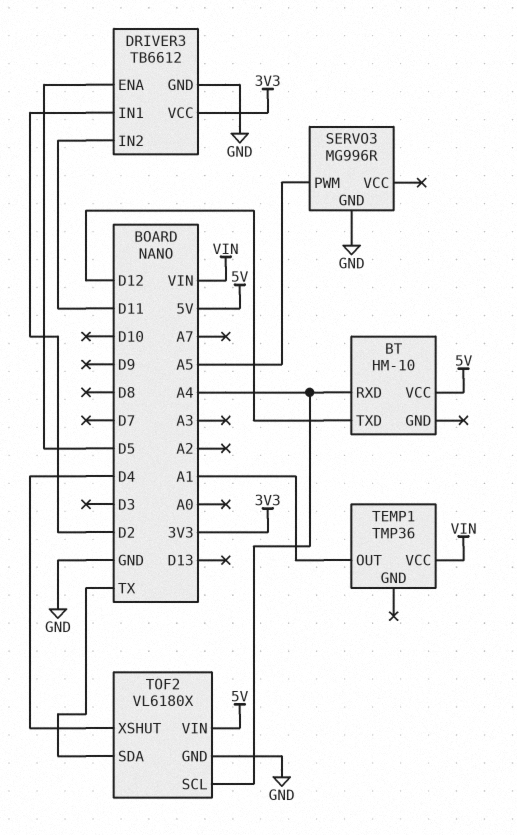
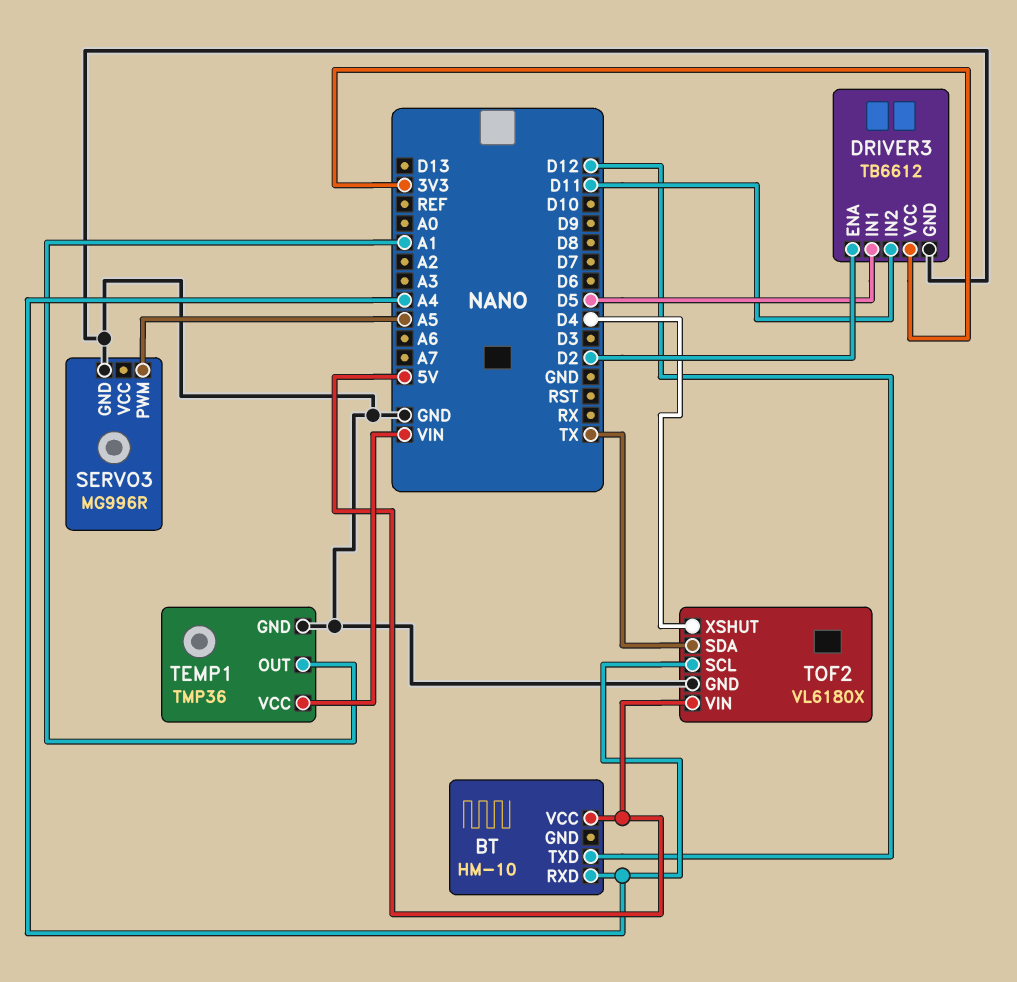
DRIVER3 pin ENA: D5 -> D2
DRIVER3 pin IN1: D2 -> D5
TEMP1 pin GND: none -> GND

